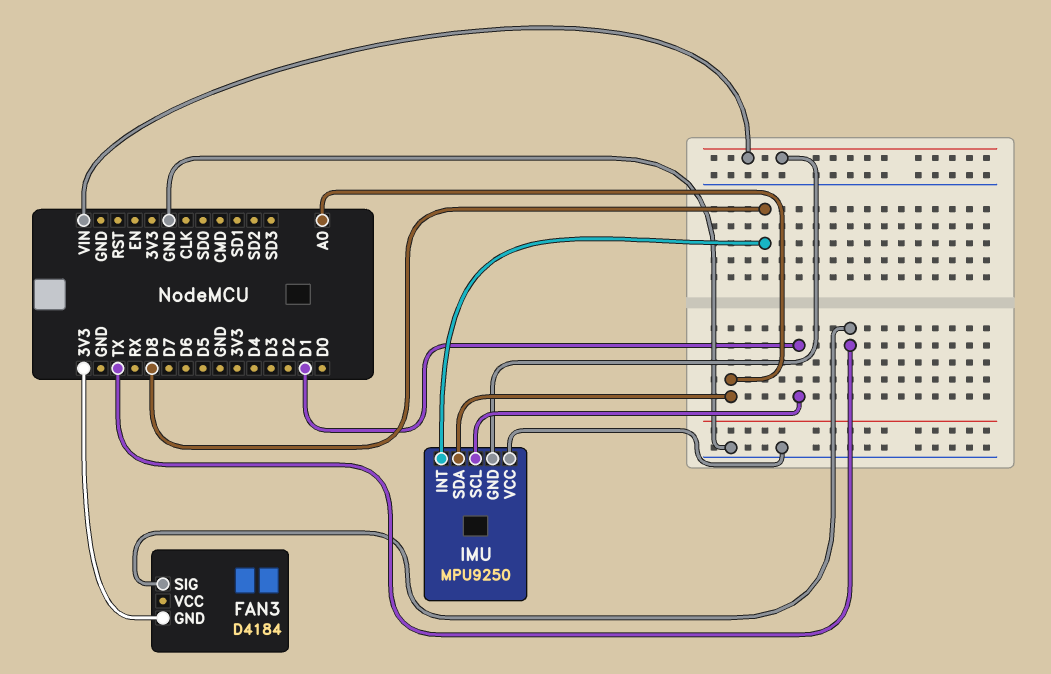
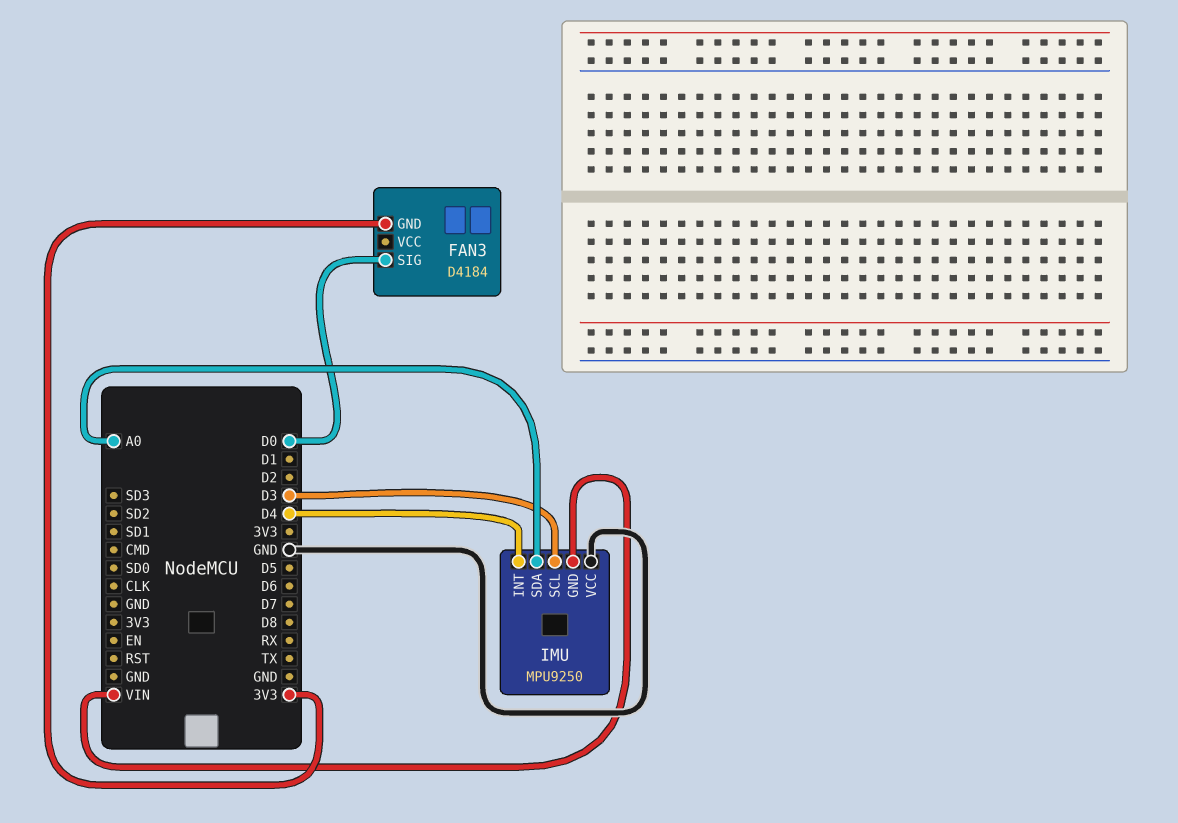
FAN3 pin SIG: TX -> D0
IMU pin INT: D8 -> D4
IMU pin SCL: D1 -> D3

